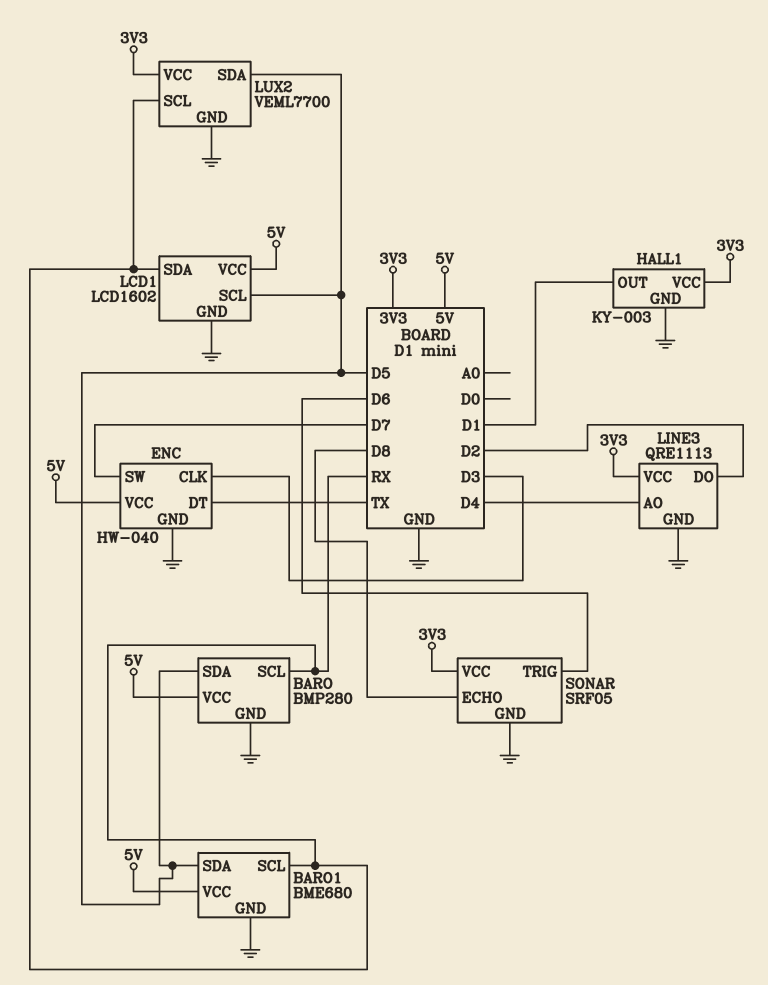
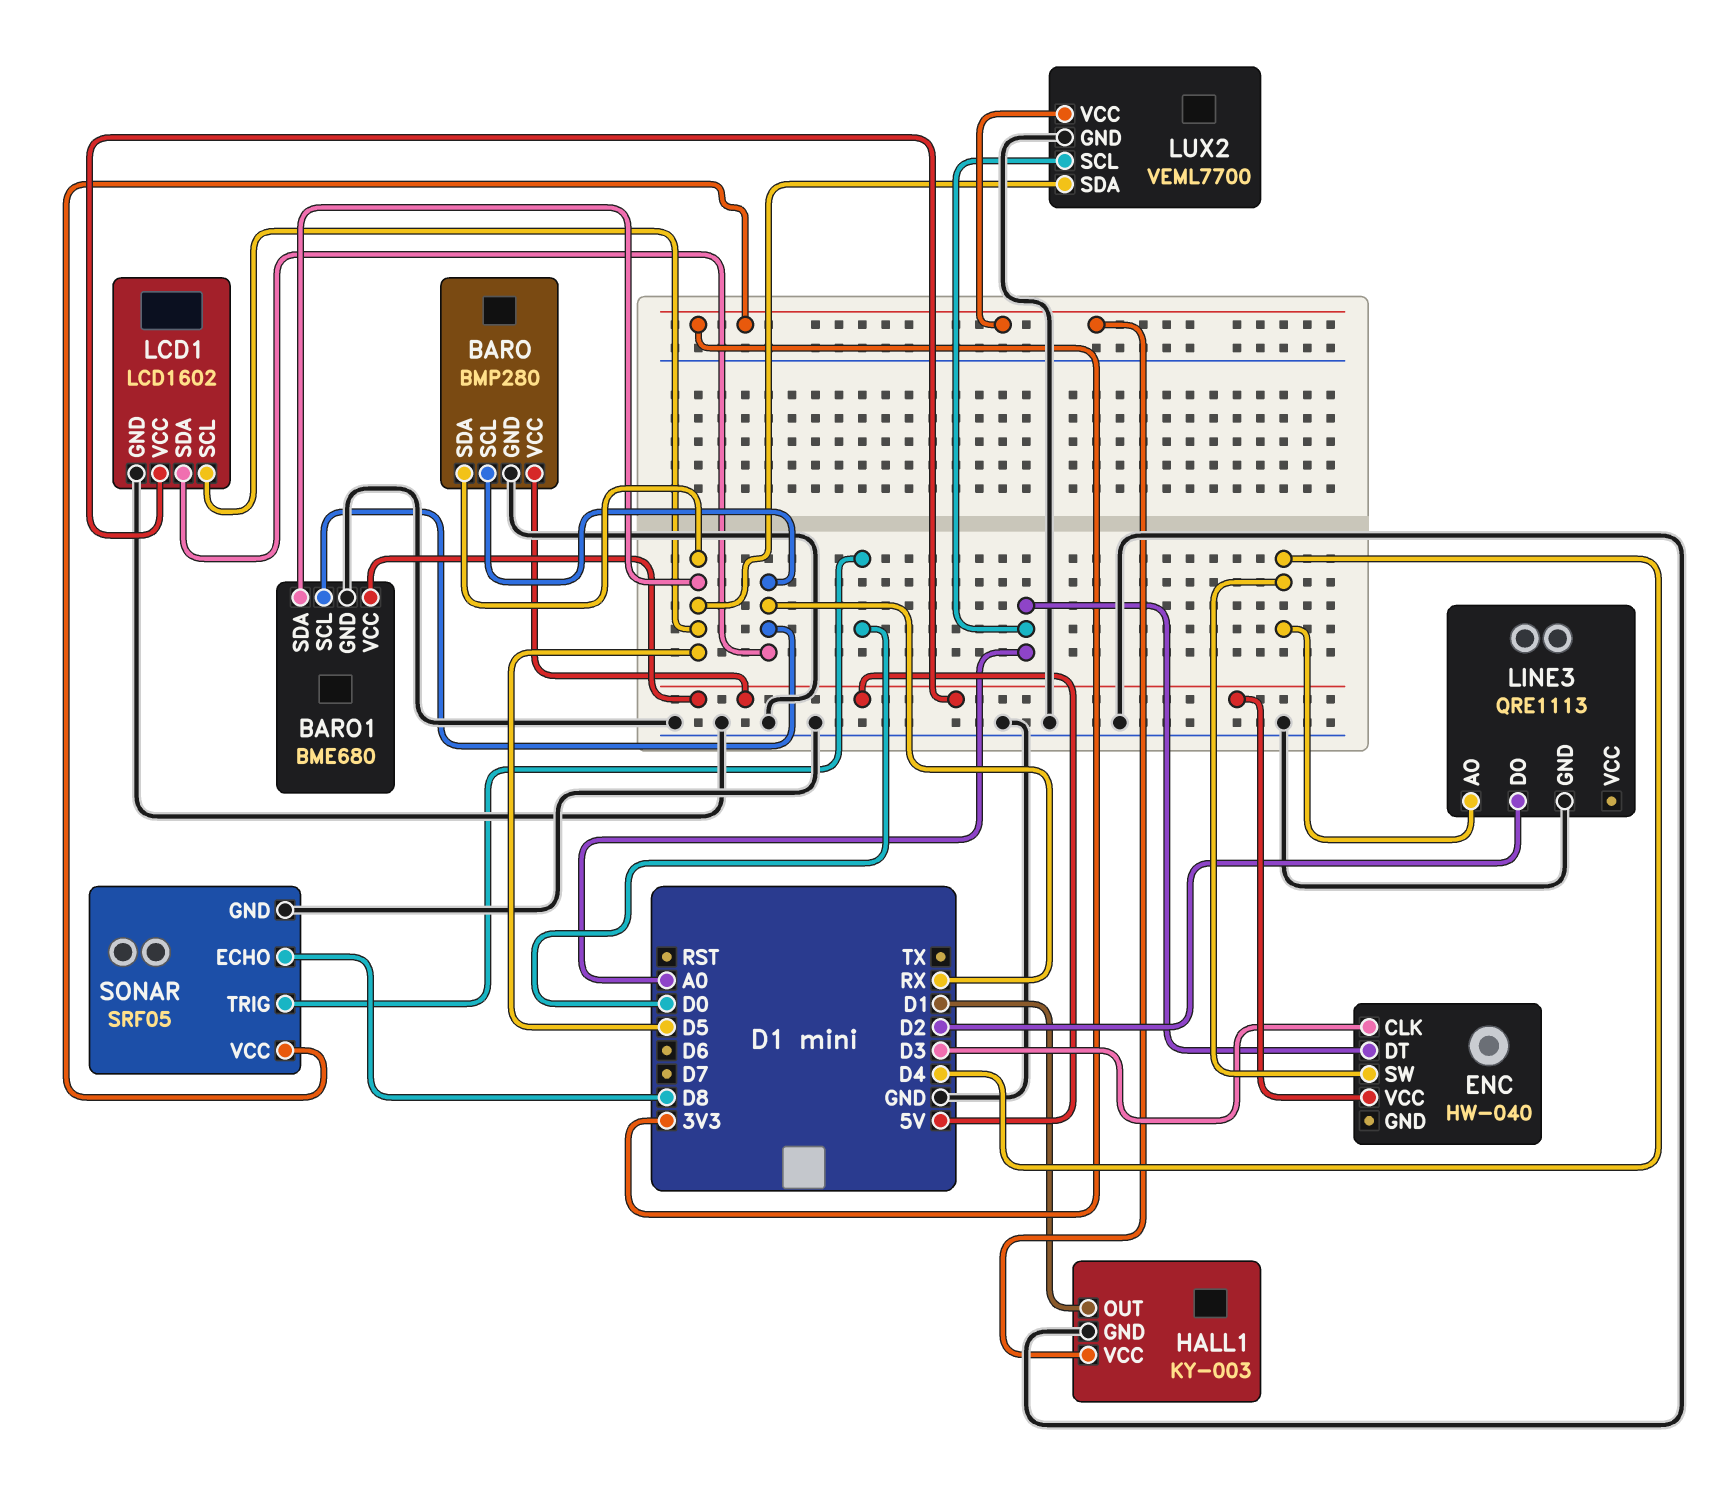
ENC pin DT: TX -> A0
ENC pin GND: GND -> none
ENC pin SW: D7 -> D4
LINE3 pin VCC: 3V3 -> none
LUX2 pin SCL: RX -> A0
SONAR pin TRIG: D6 -> D0

